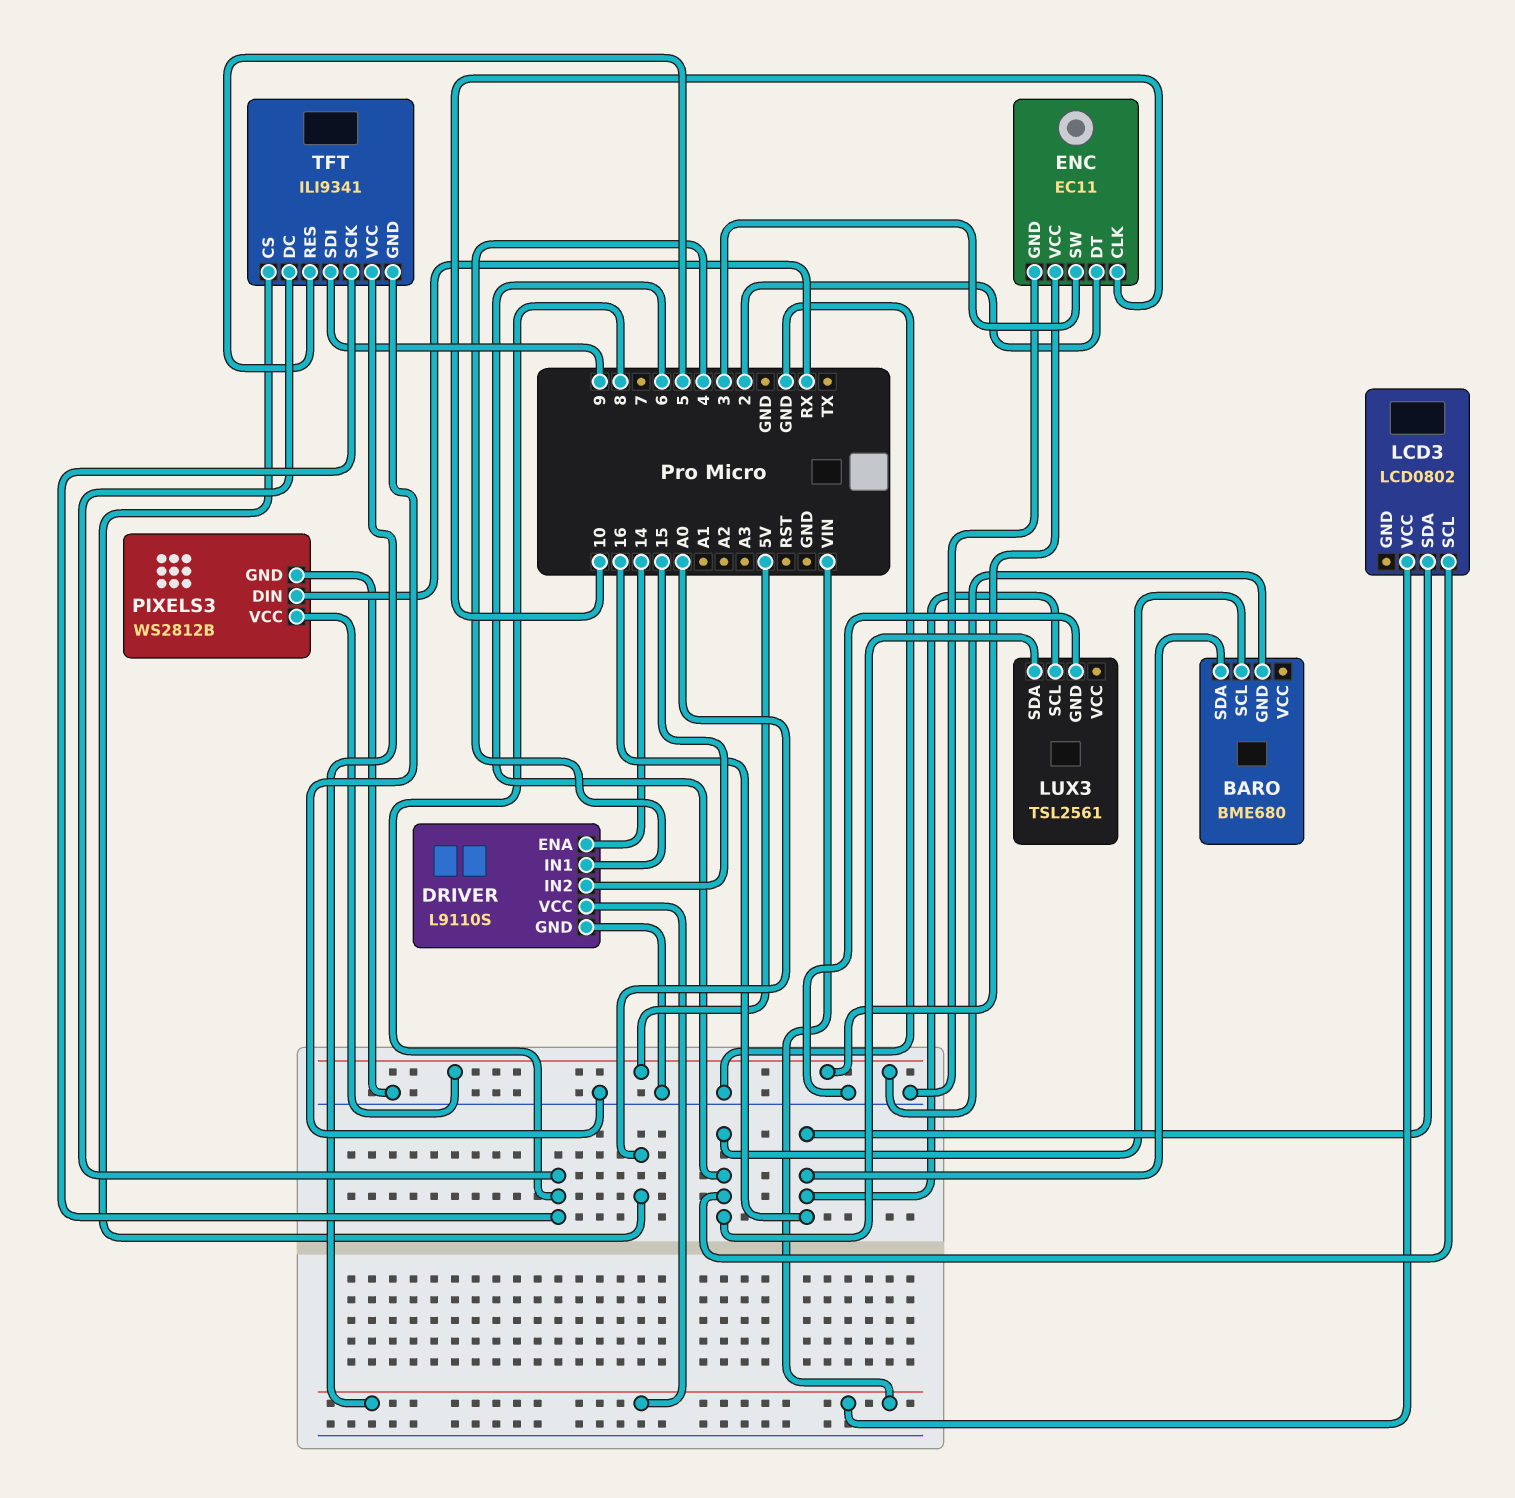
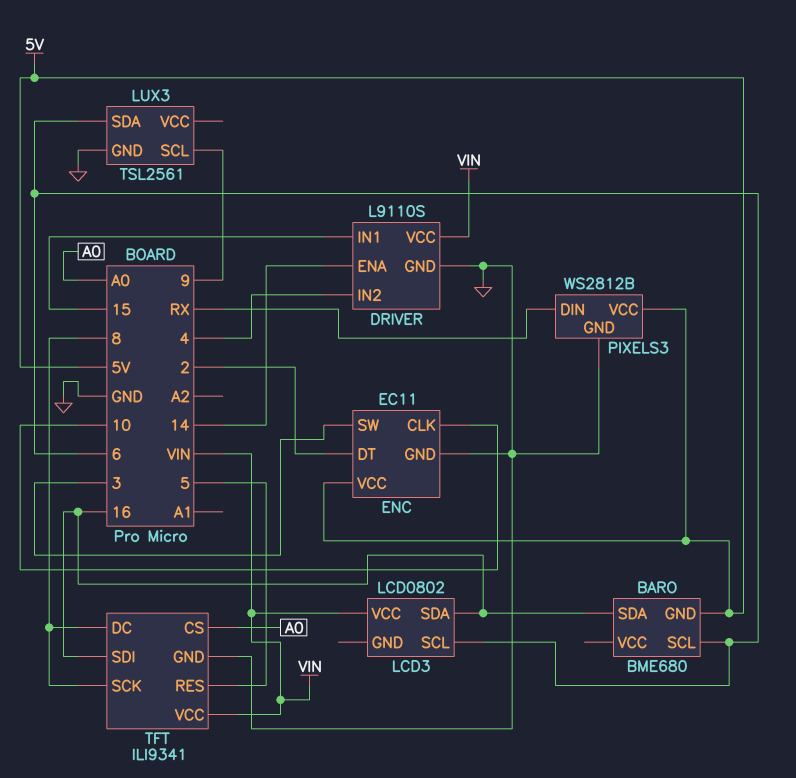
DRIVER pin IN1: 4 -> 15
DRIVER pin IN2: 15 -> 4
LUX3 pin SCL: 16 -> 9
TFT pin SDI: 9 -> 16

